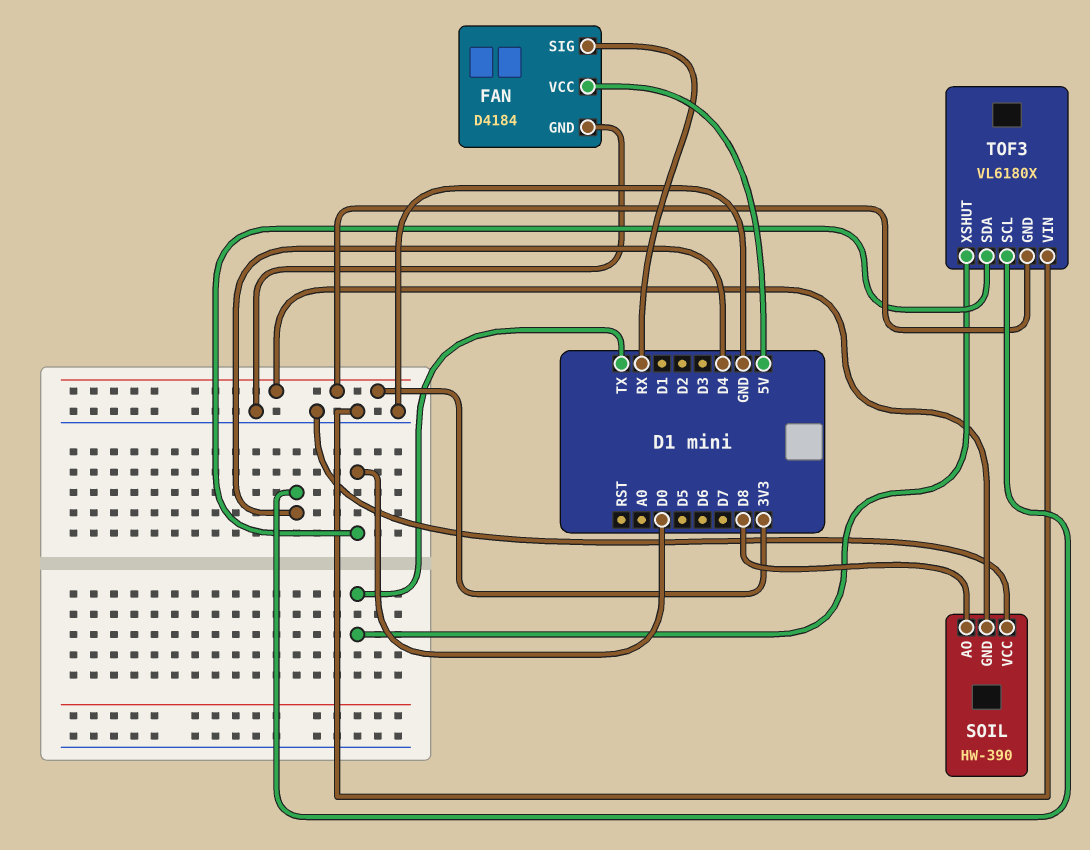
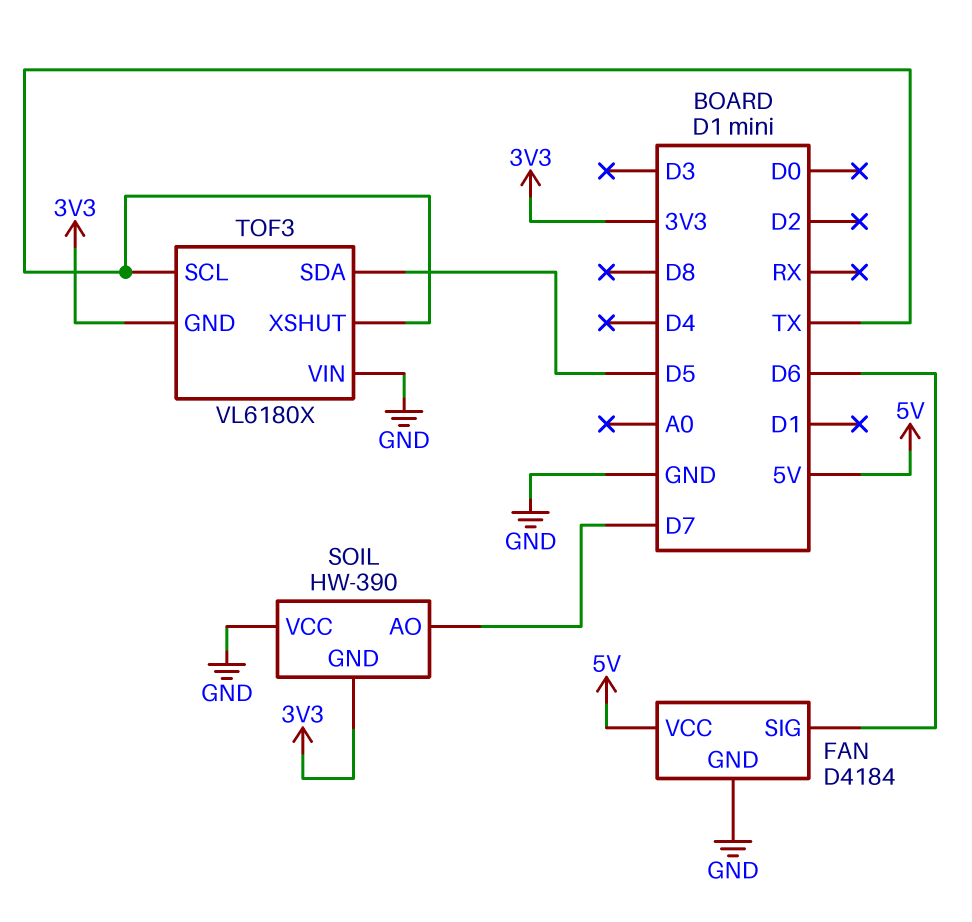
FAN pin SIG: RX -> D6
SOIL pin AO: D8 -> D7
TOF3 pin SCL: D4 -> TX
TOF3 pin SDA: D0 -> D5

